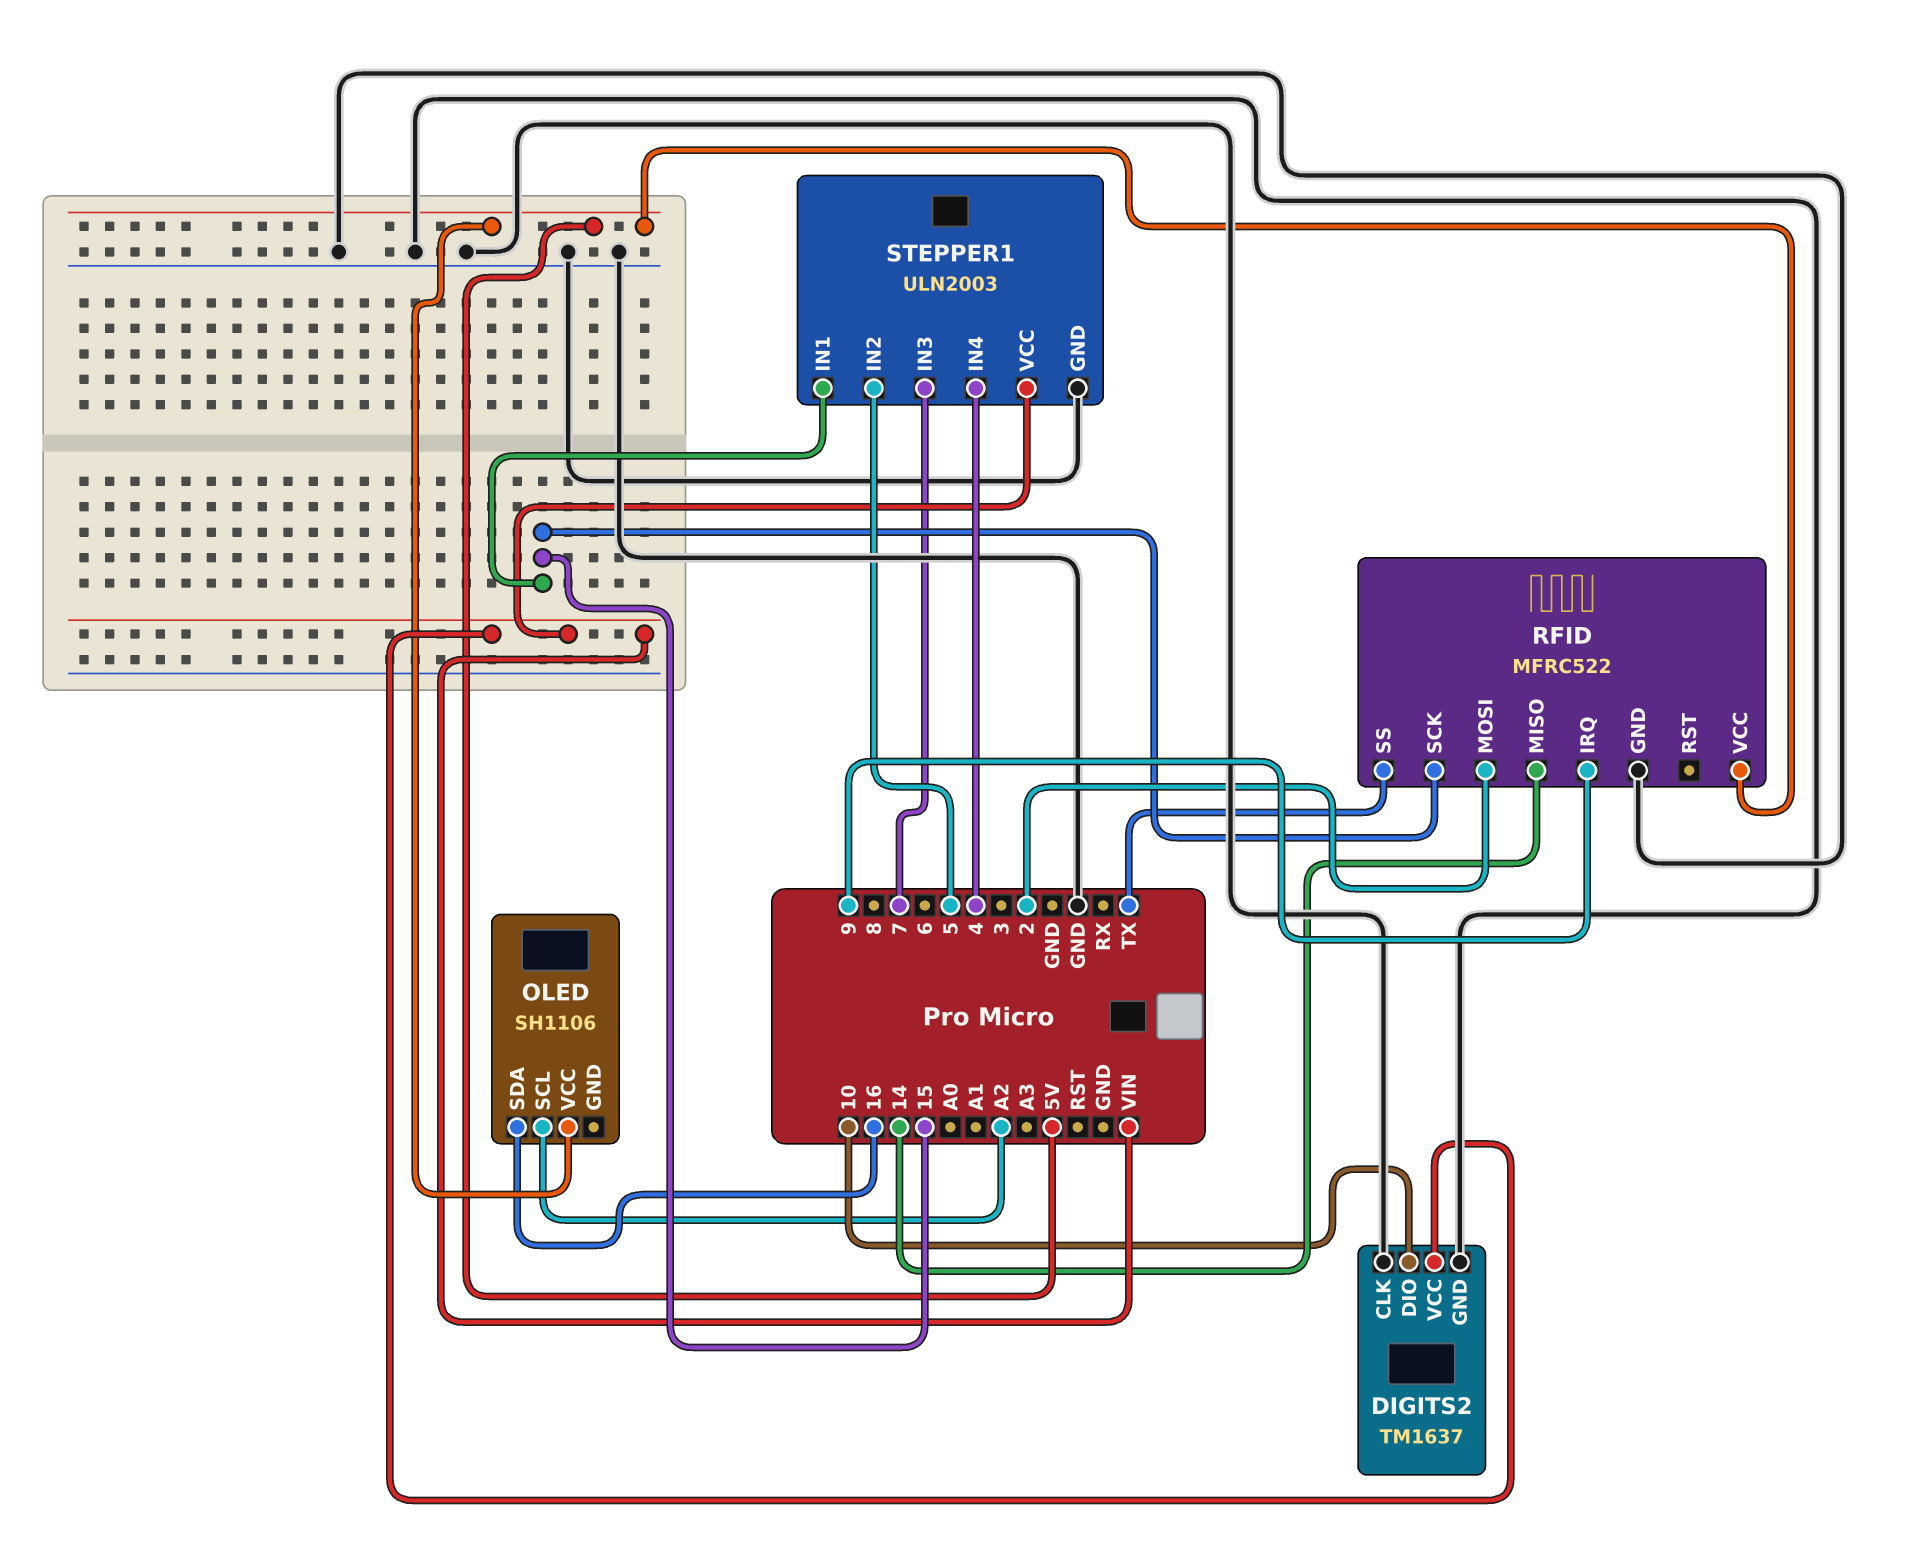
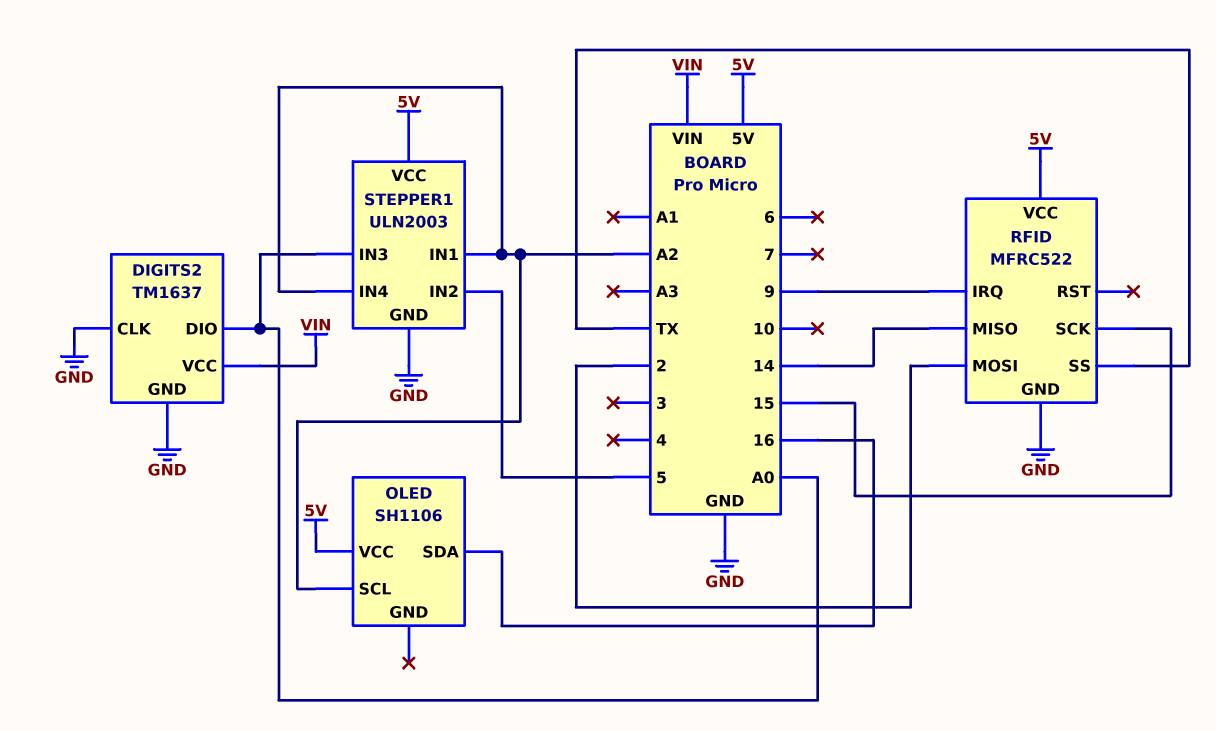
DIGITS2 pin DIO: 10 -> A0
STEPPER1 pin IN1: 15 -> A2
STEPPER1 pin IN3: 7 -> A0
STEPPER1 pin IN4: 4 -> A2
STEPPER1 pin VCC: VIN -> 5V

